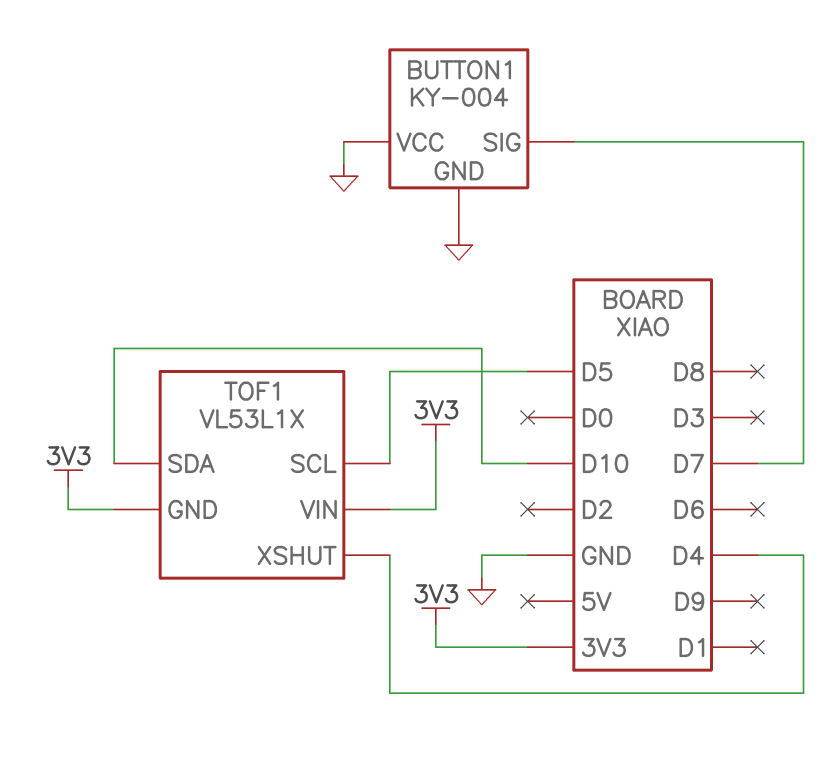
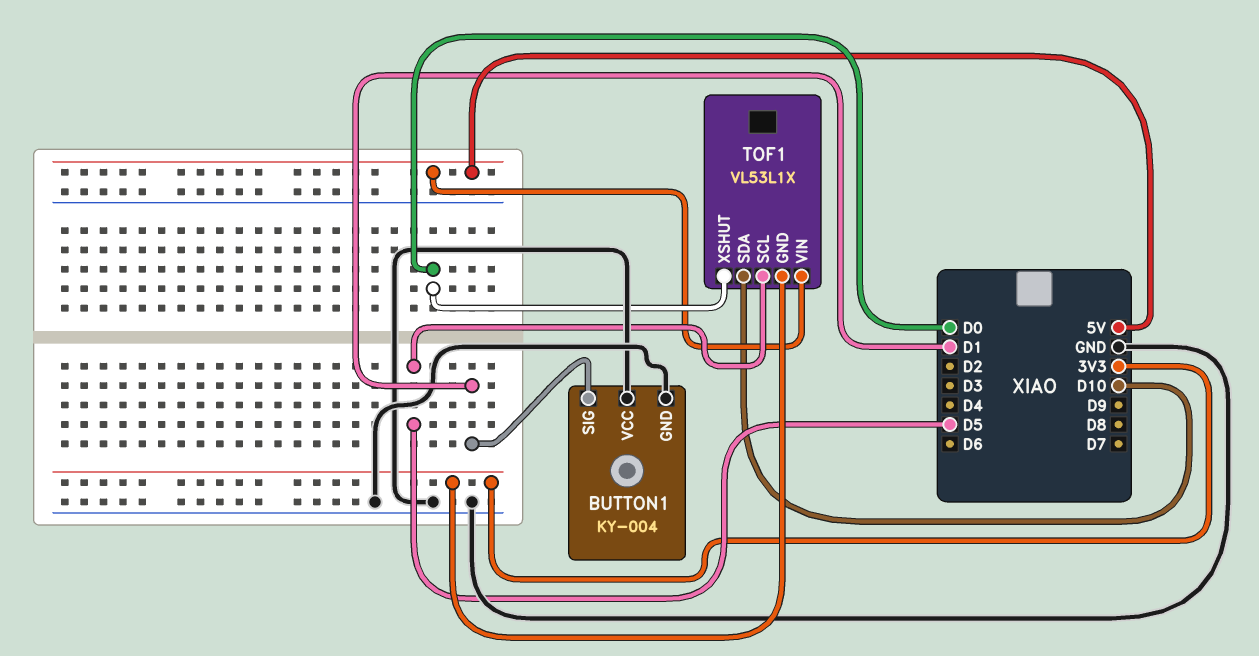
BUTTON1 pin SIG: D7 -> D1
TOF1 pin VIN: 3V3 -> 5V
TOF1 pin XSHUT: D4 -> D0

